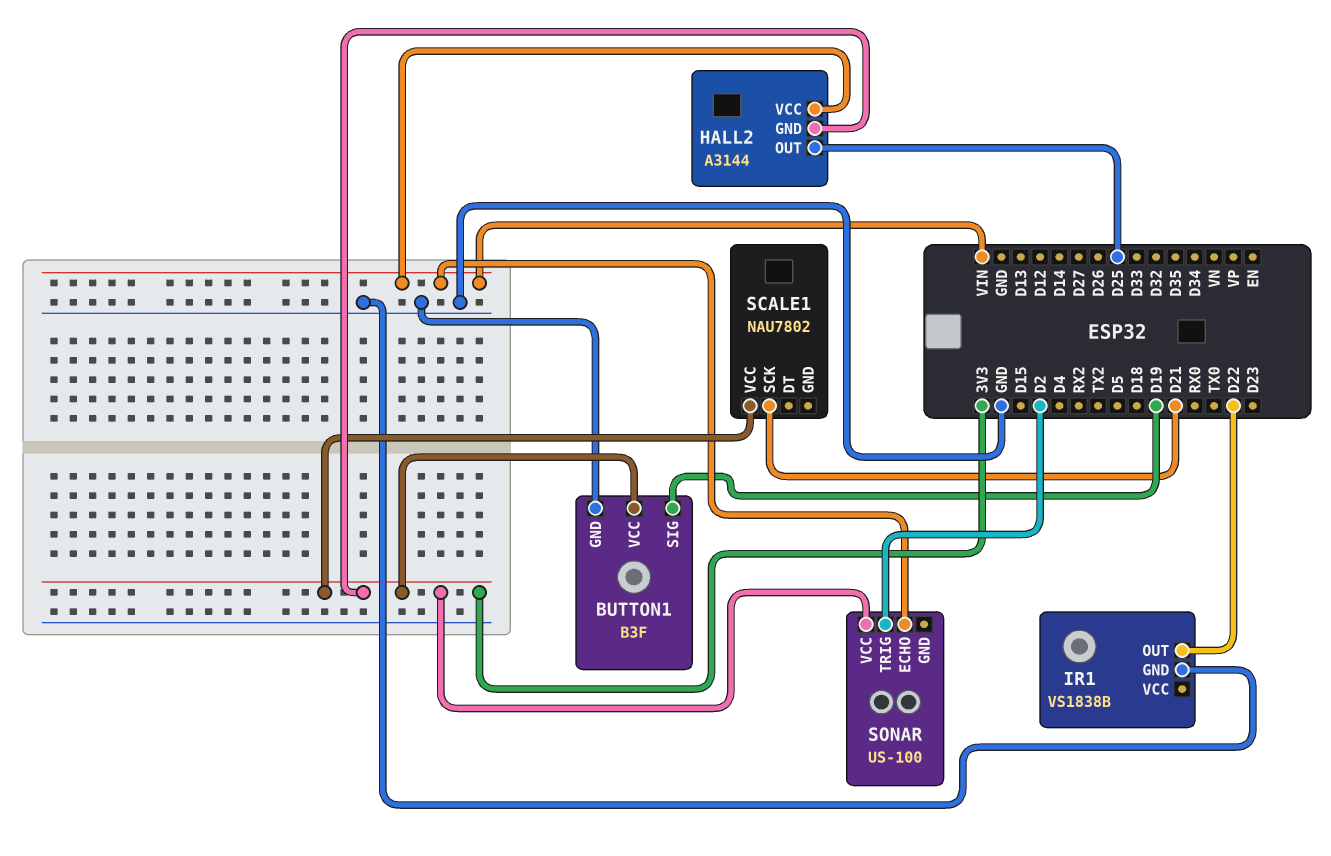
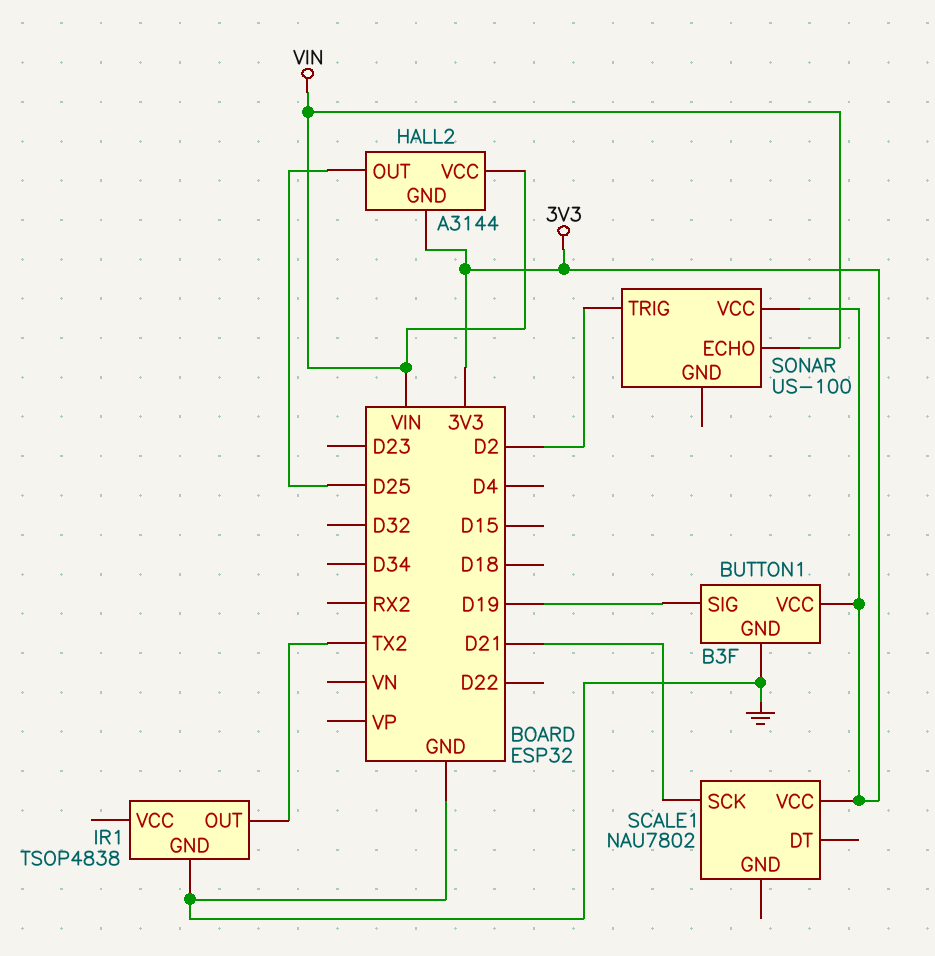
IR1: VS1838B -> TSOP4838
IR1 pin OUT: D22 -> TX2

